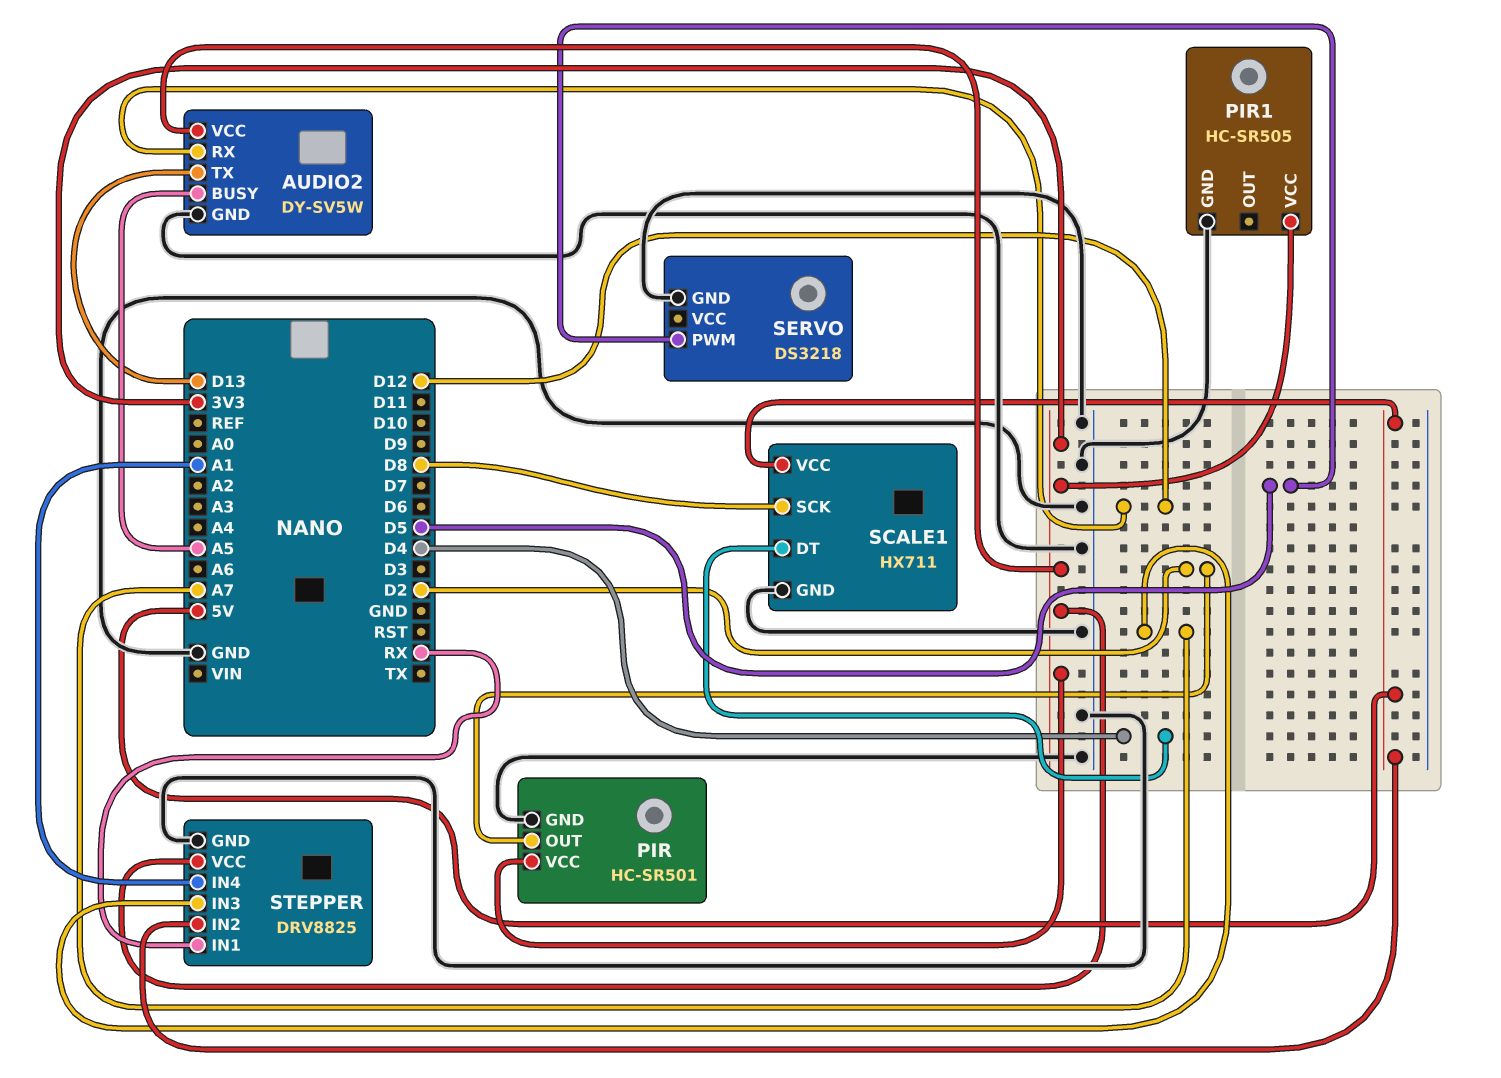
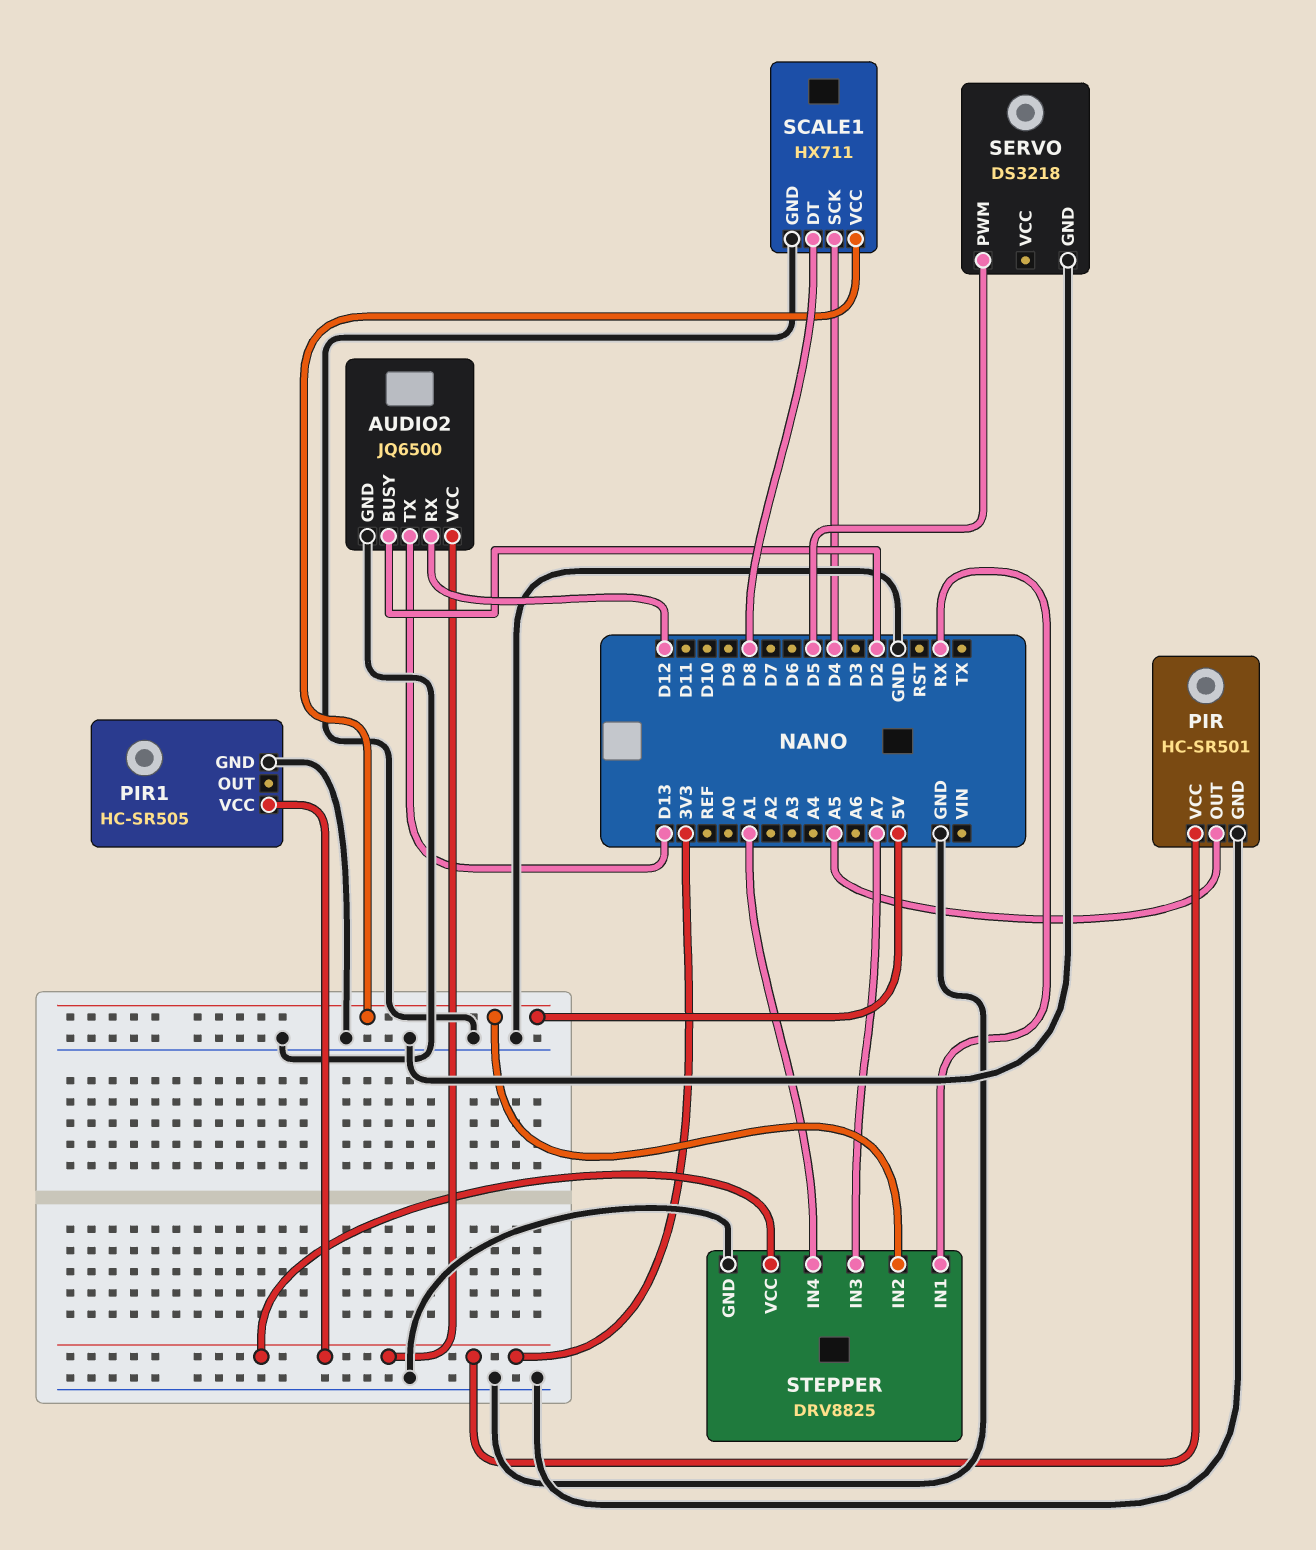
AUDIO2: DY-SV5W -> JQ6500
AUDIO2 pin BUSY: A5 -> D2
PIR pin OUT: D2 -> A5
SCALE1 pin DT: D4 -> D8
SCALE1 pin SCK: D8 -> D4

